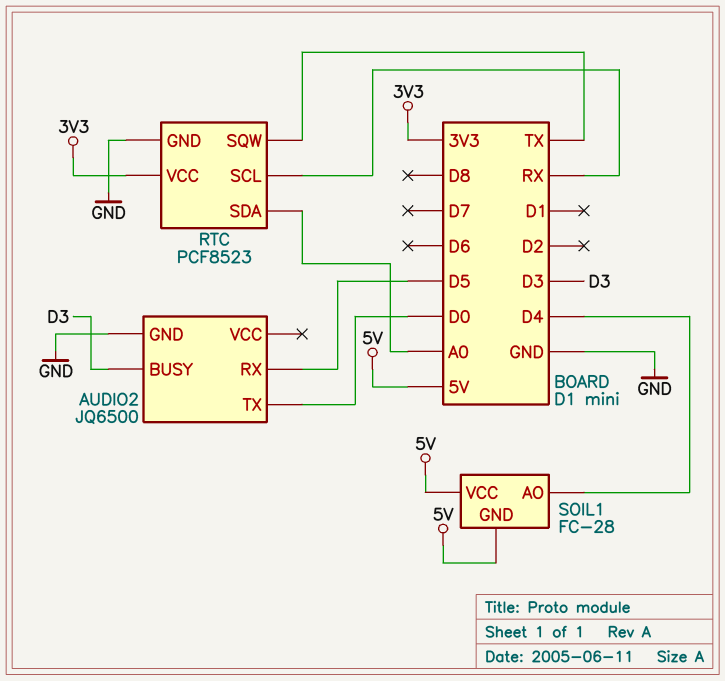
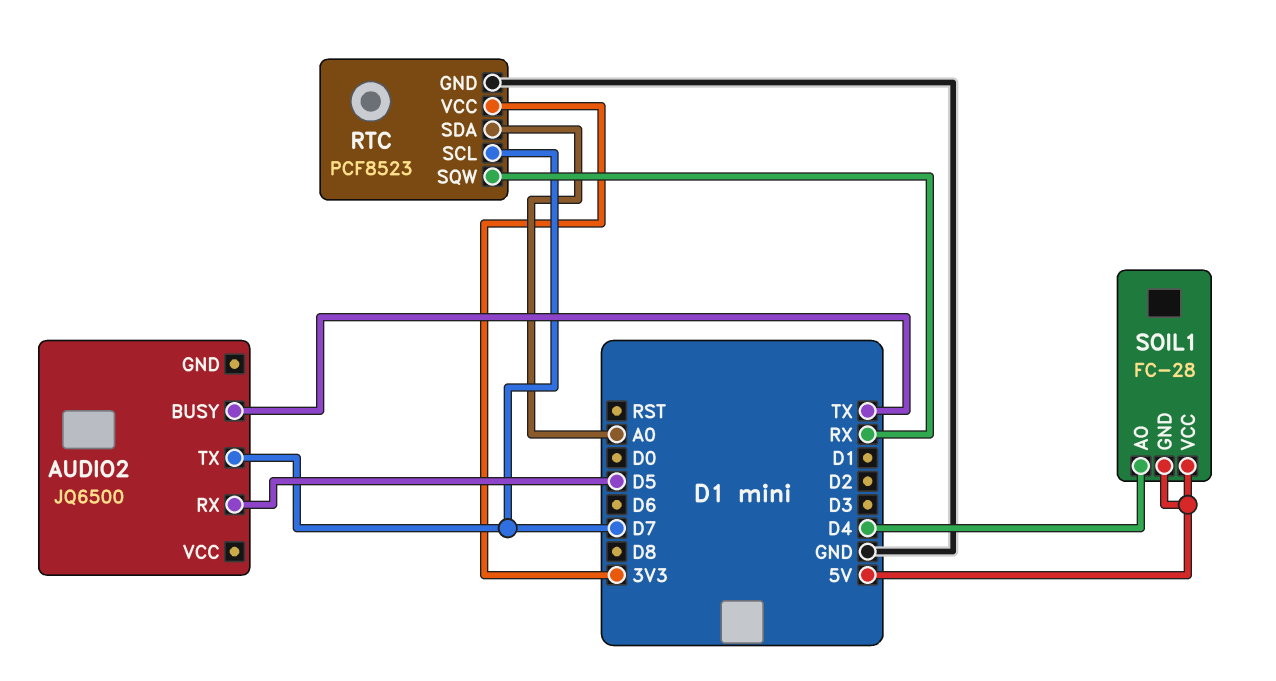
AUDIO2 pin BUSY: D3 -> TX
AUDIO2 pin GND: GND -> none
AUDIO2 pin TX: D0 -> D7
RTC pin SCL: RX -> D7
RTC pin SQW: TX -> RX

